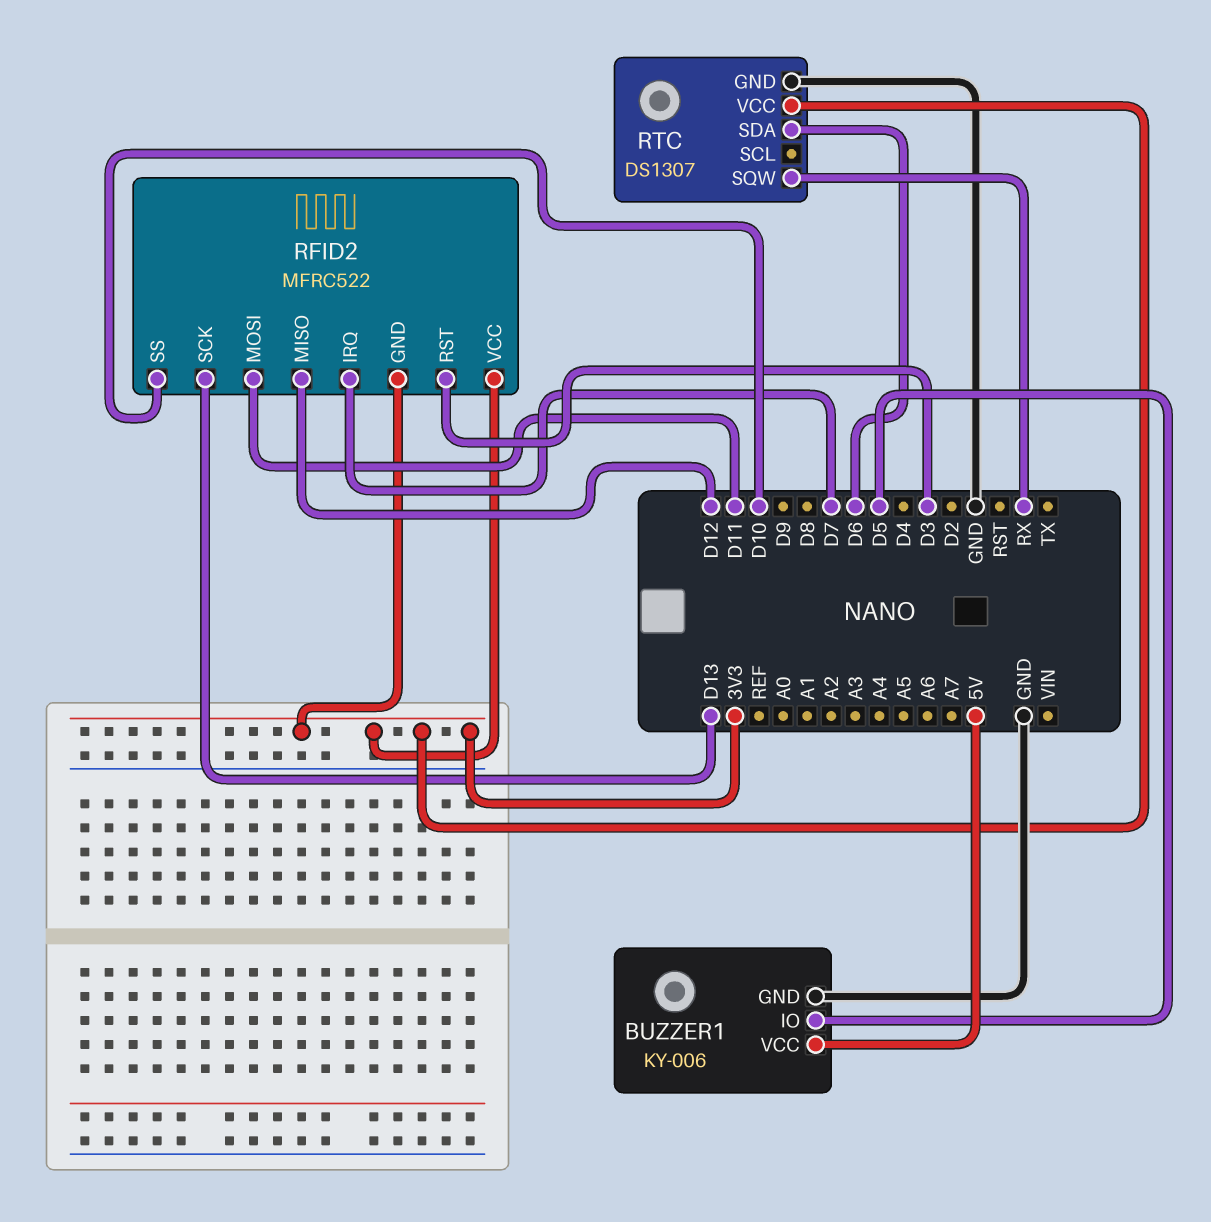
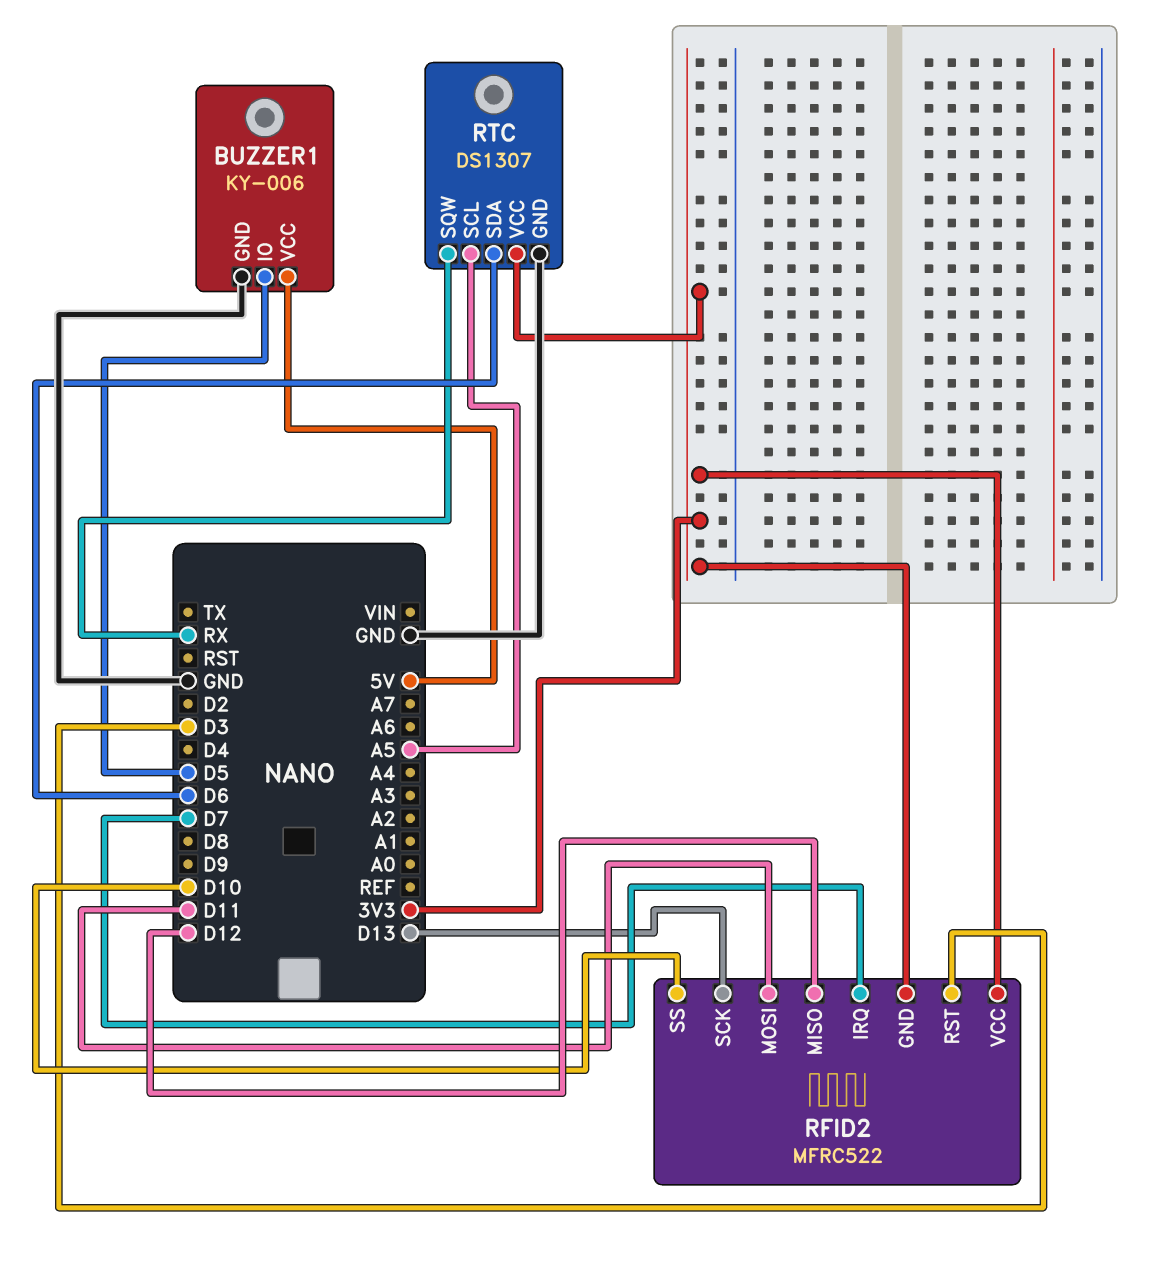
RTC pin SCL: none -> A5

